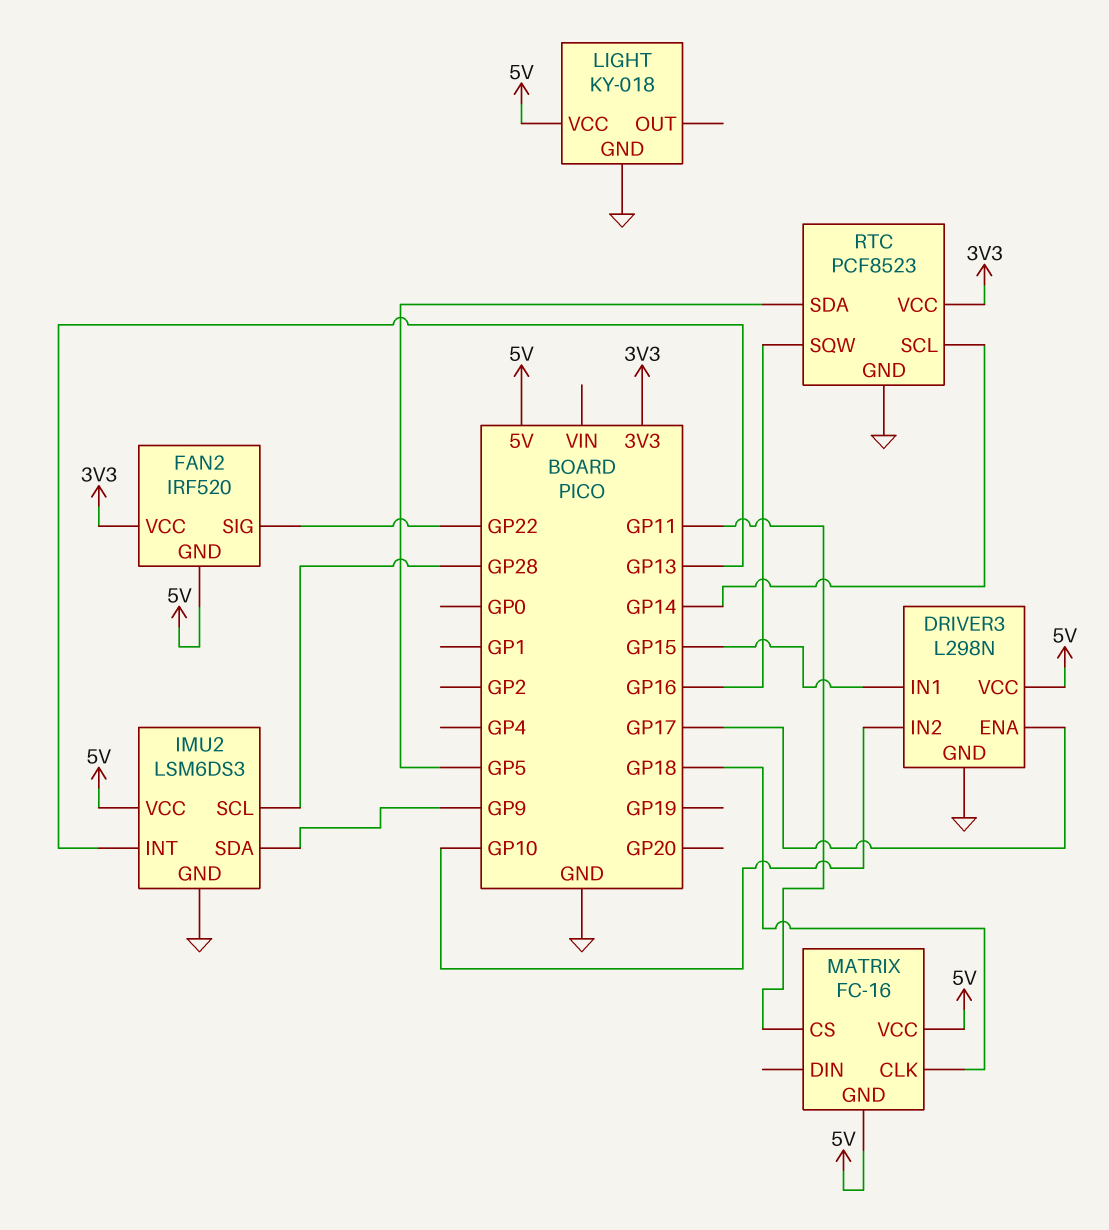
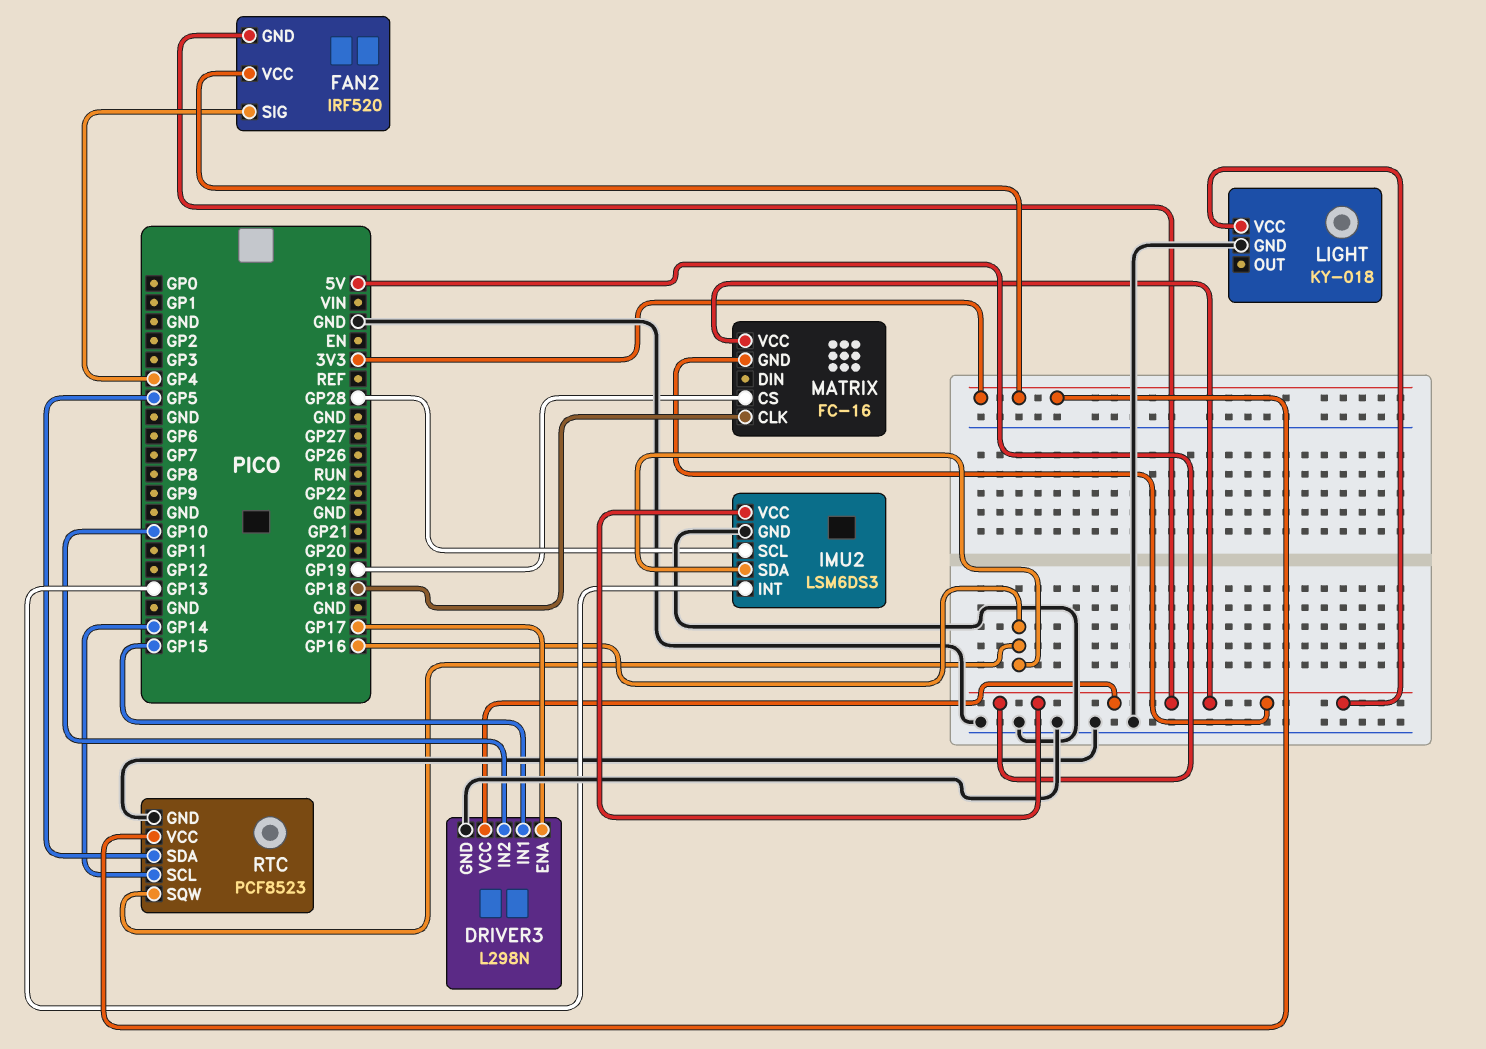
FAN2 pin SIG: GP22 -> GP4
IMU2 pin SDA: GP9 -> GP16
MATRIX pin CS: GP11 -> GP19

